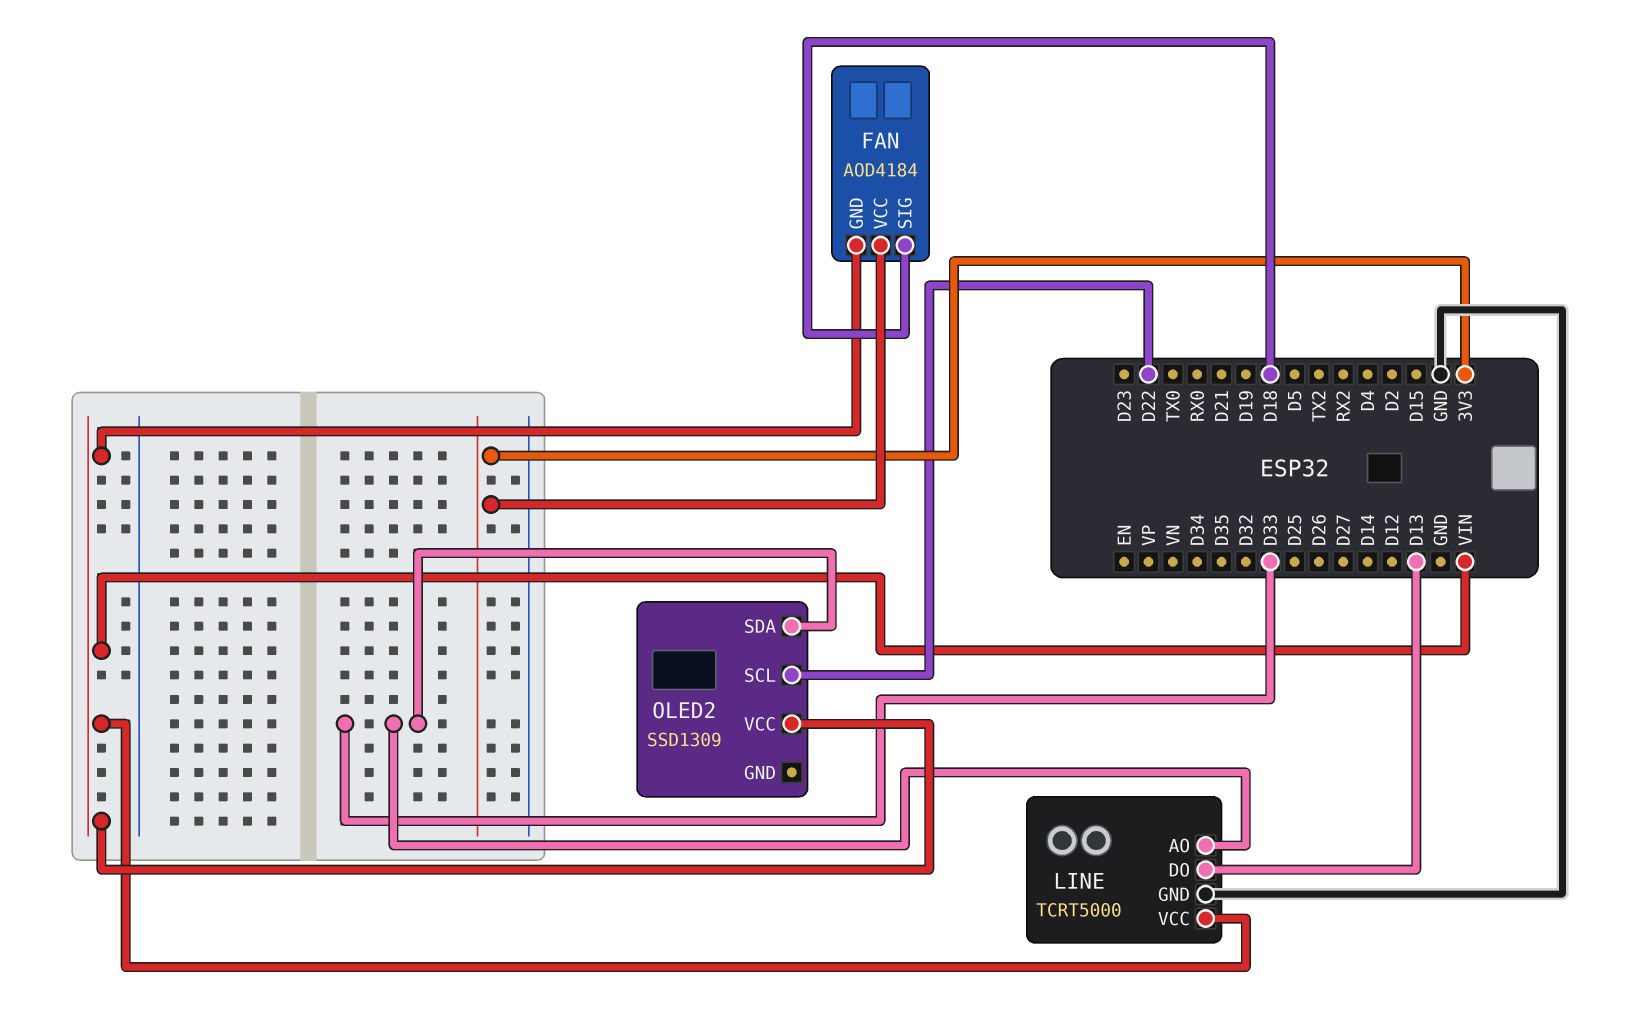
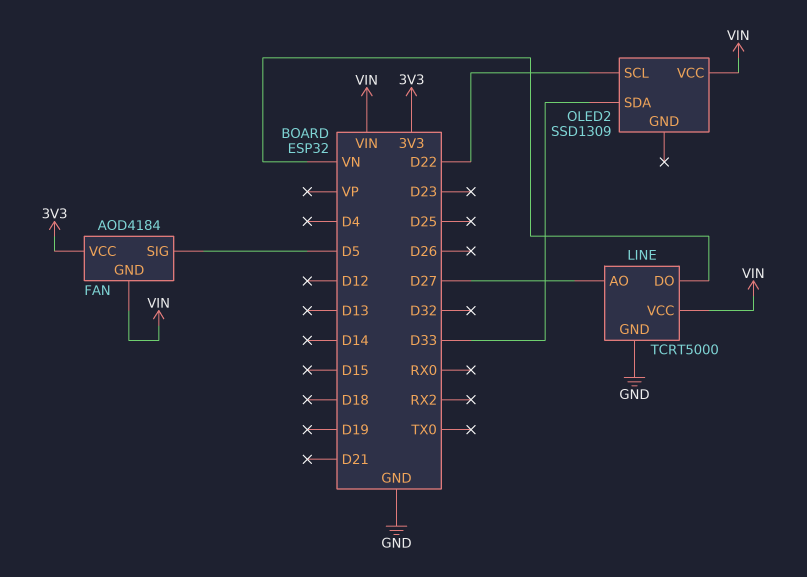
FAN pin SIG: D18 -> D5
LINE pin AO: D33 -> D27
LINE pin DO: D13 -> VN

